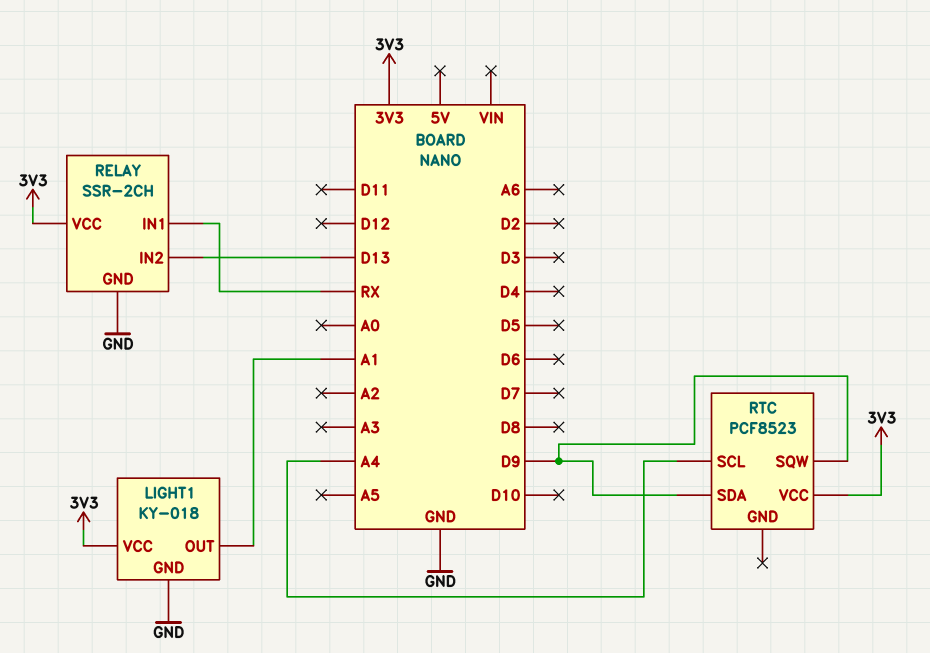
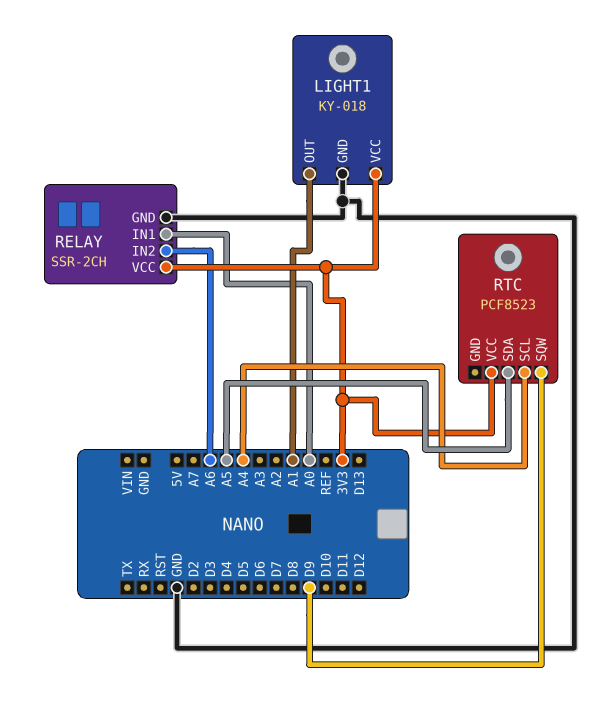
RELAY pin IN1: RX -> A0
RELAY pin IN2: D13 -> A6
RTC pin SDA: D9 -> A5

